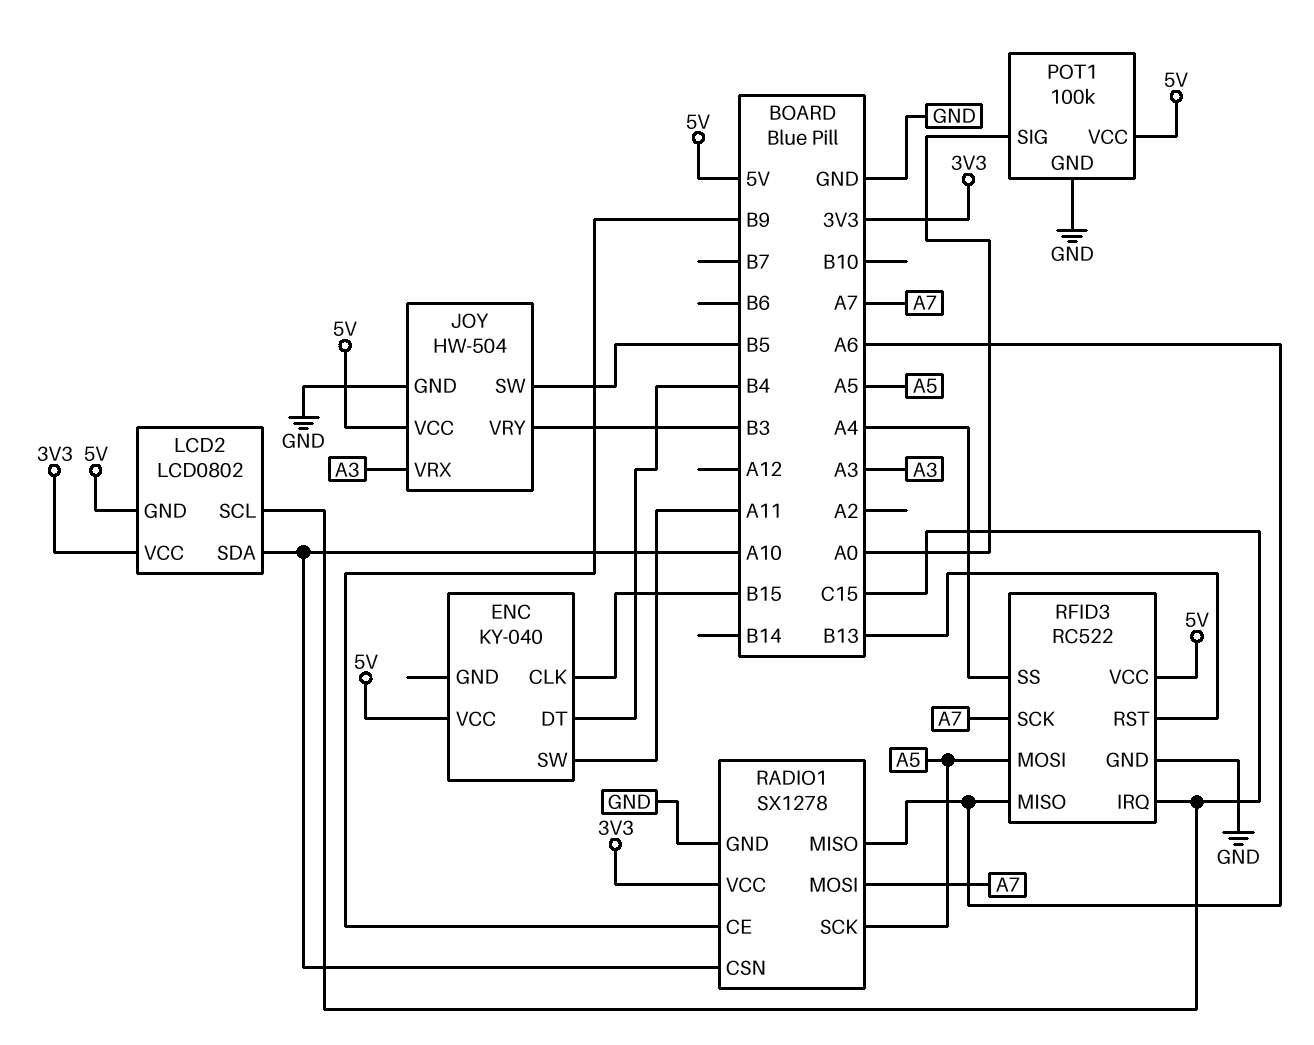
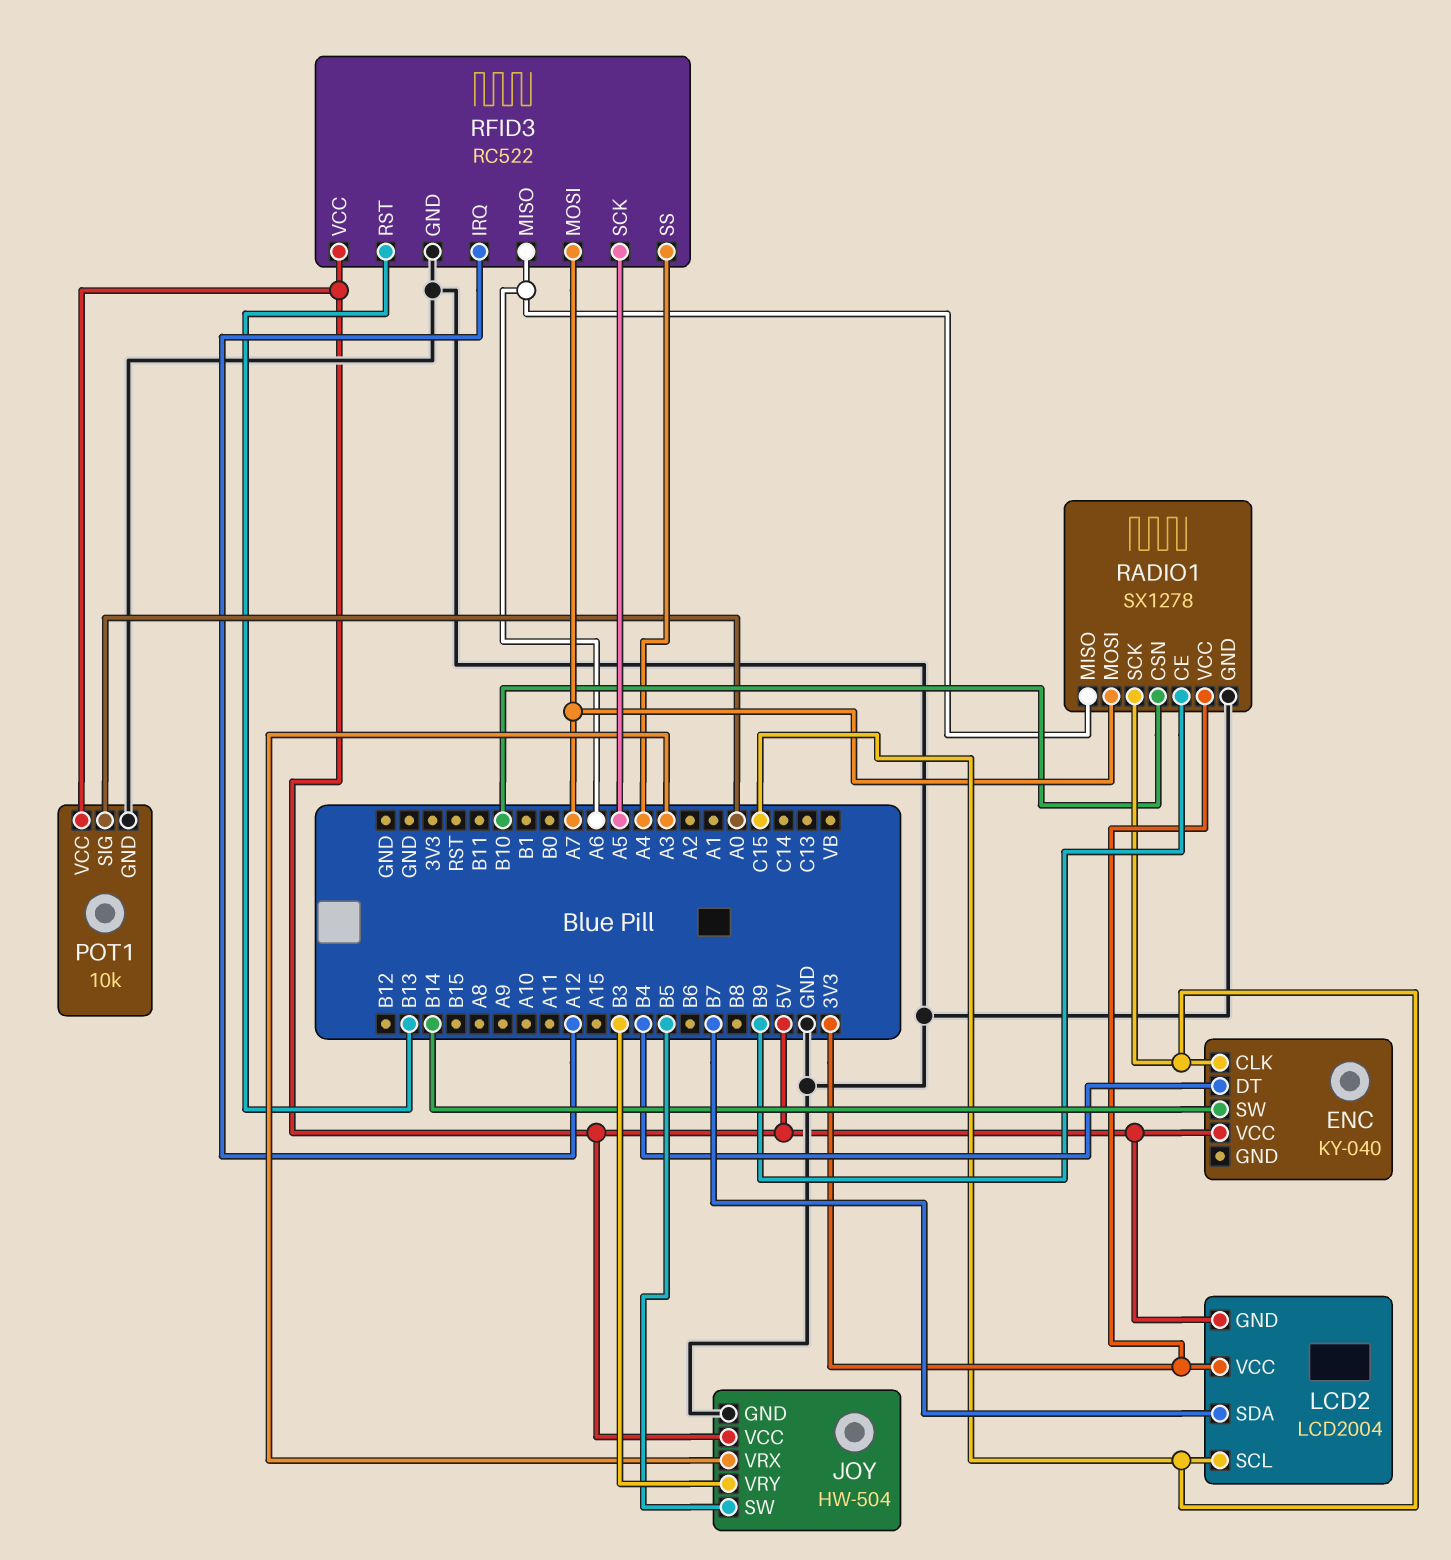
ENC pin CLK: B15 -> C15
ENC pin SW: A11 -> B14
LCD2: LCD0802 -> LCD2004
LCD2 pin SDA: A10 -> B7
POT1: 100k -> 10k
RADIO1 pin CSN: A10 -> B10
RADIO1 pin SCK: A5 -> C15
RFID3 pin IRQ: C15 -> A12
RFID3 pin MOSI: A5 -> A7
RFID3 pin SCK: A7 -> A5

